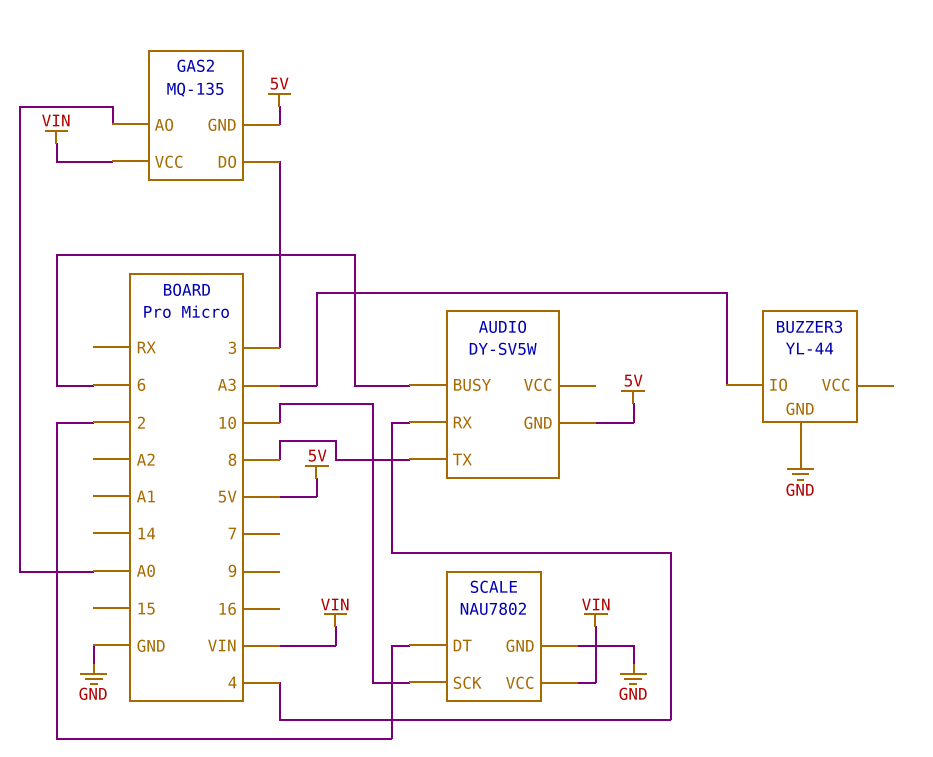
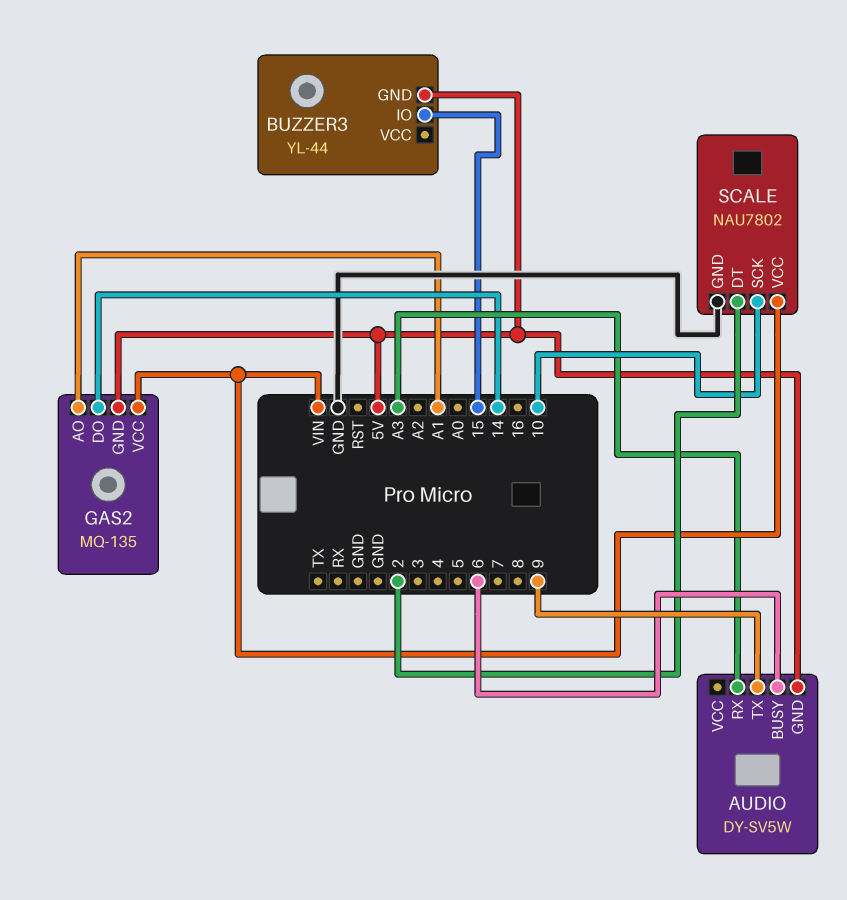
AUDIO pin RX: 4 -> A3
AUDIO pin TX: 8 -> 9
BUZZER3 pin GND: GND -> 5V
BUZZER3 pin IO: A3 -> 15
GAS2 pin AO: A0 -> A1
GAS2 pin DO: 3 -> 14

